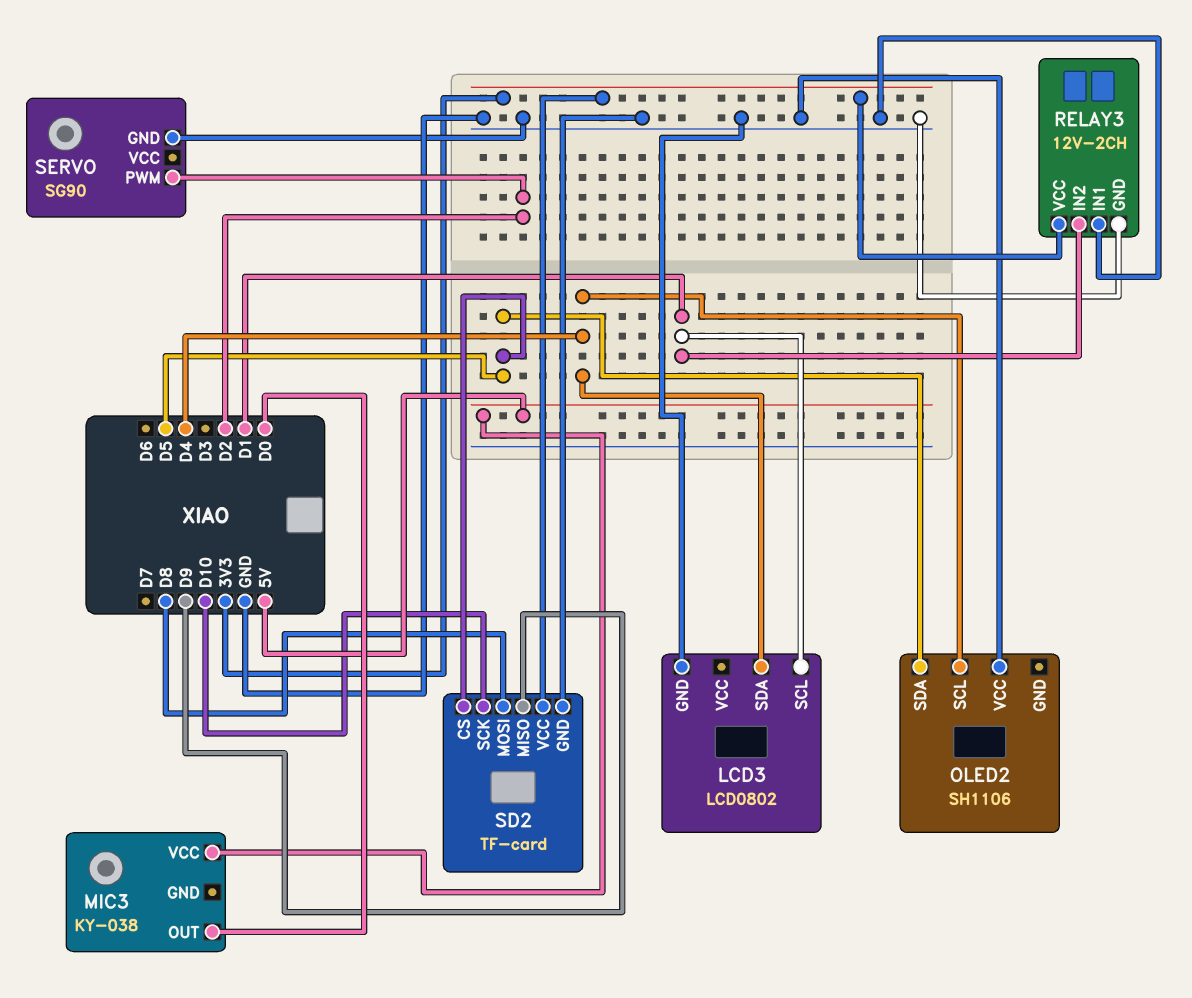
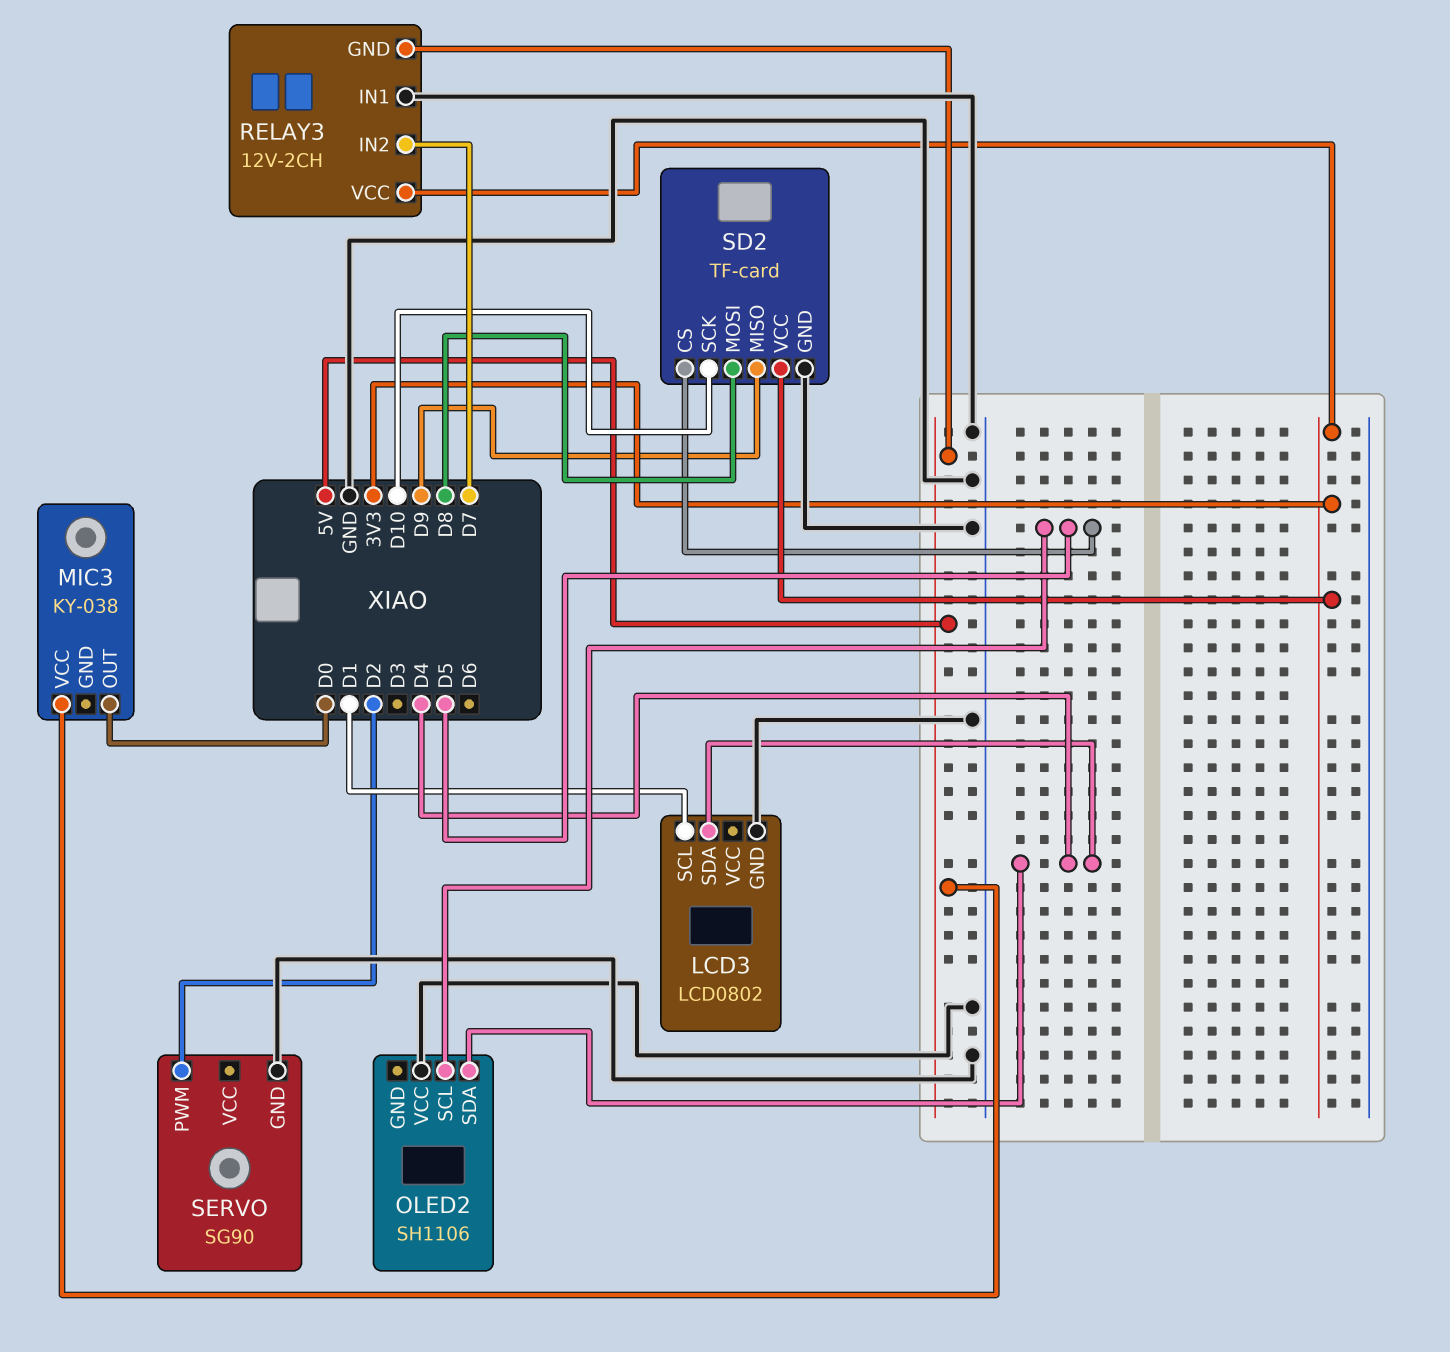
OLED2 pin SCL: D4 -> D5
OLED2 pin SDA: D5 -> D4
RELAY3 pin GND: GND -> 5V
RELAY3 pin IN2: D1 -> D7

